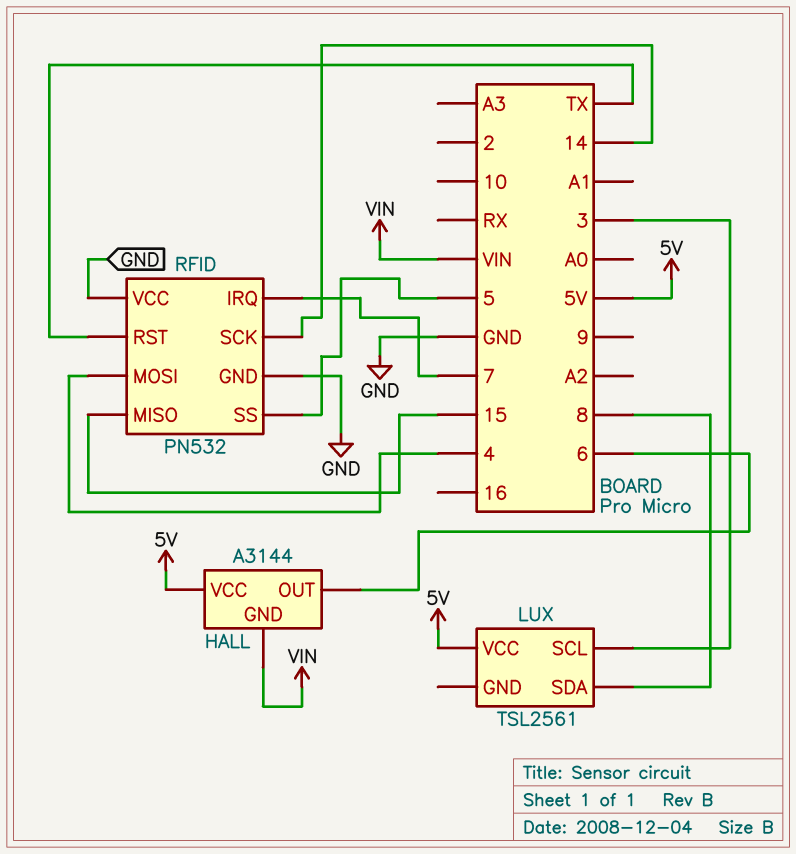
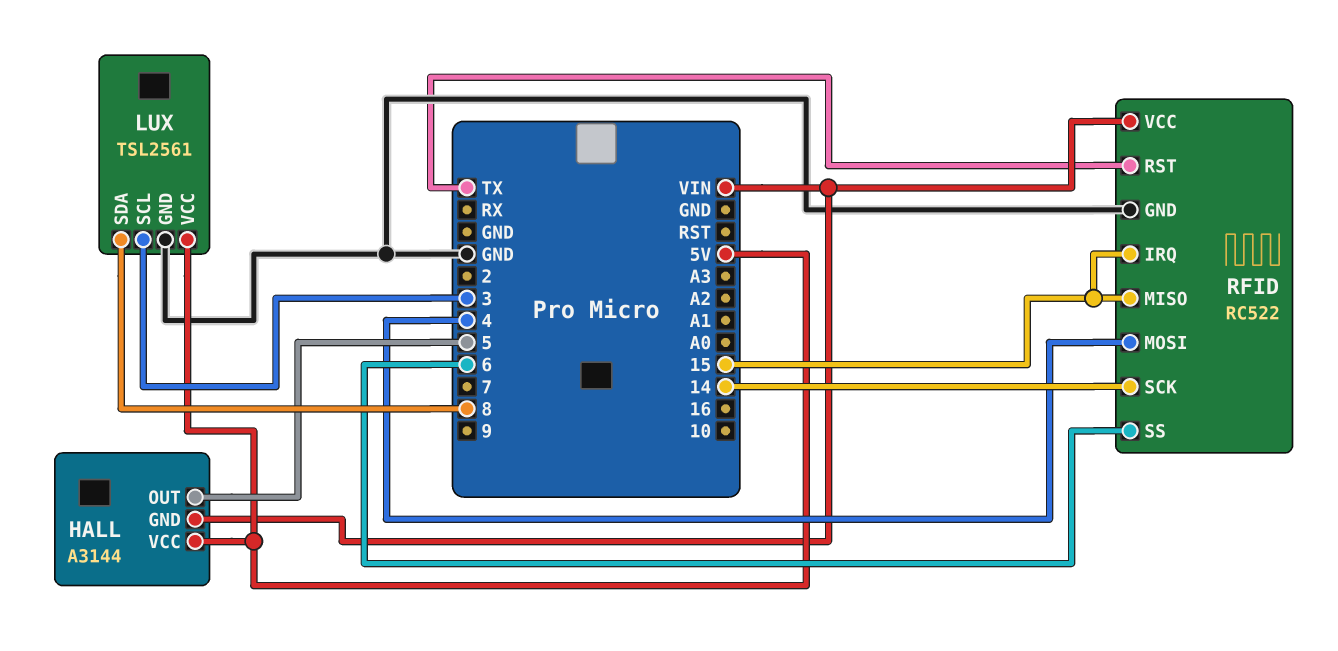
HALL pin OUT: 6 -> 5
LUX pin GND: none -> GND
RFID: PN532 -> RC522
RFID pin IRQ: 7 -> 15
RFID pin SS: 5 -> 6
RFID pin VCC: GND -> VIN

